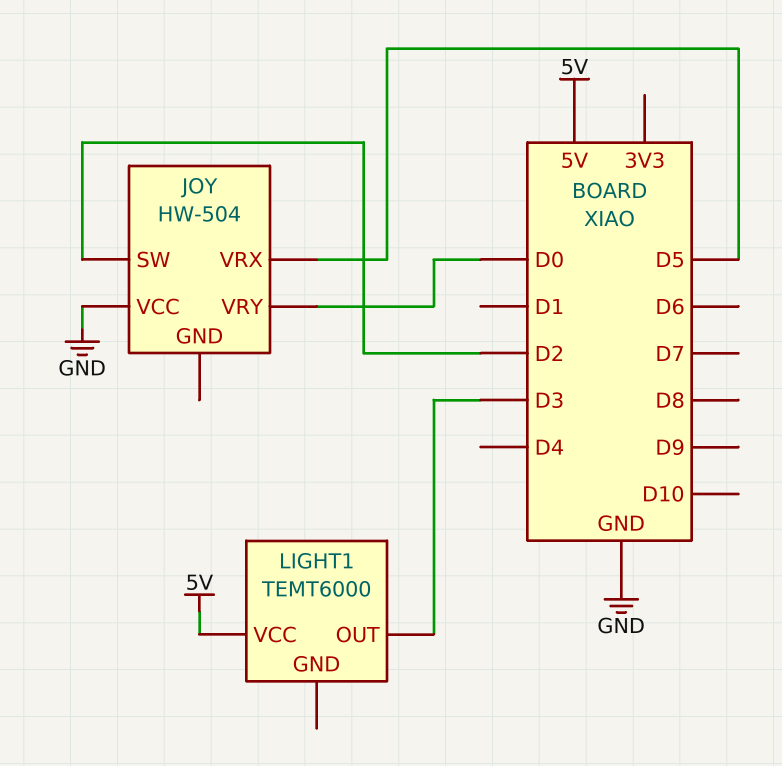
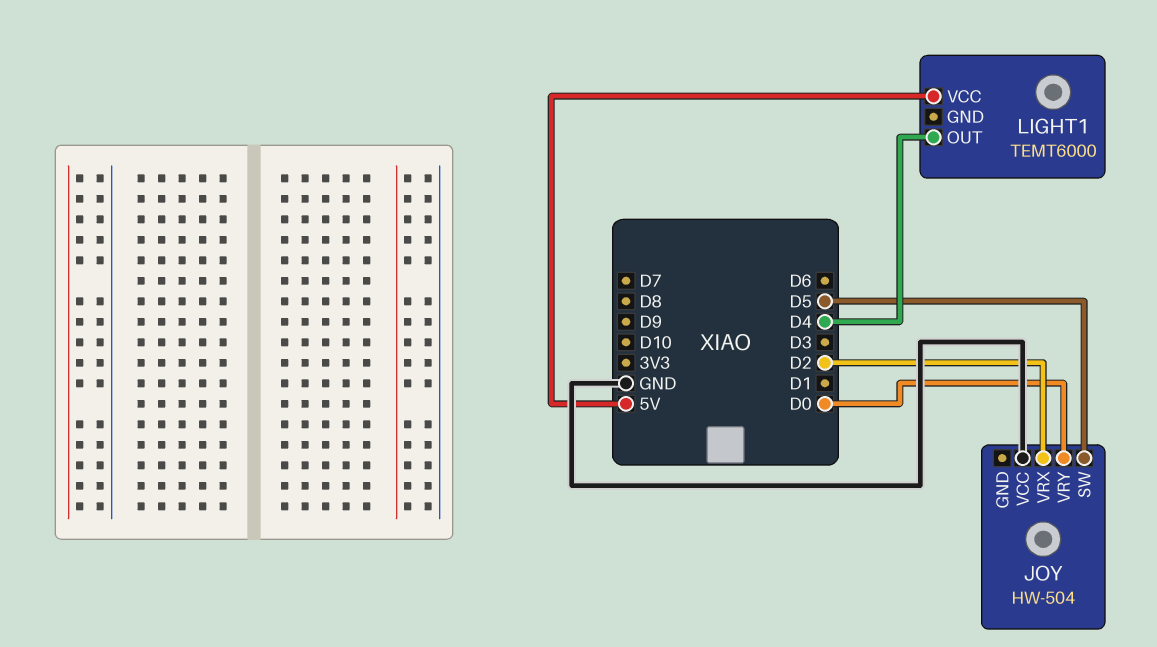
JOY pin SW: D2 -> D5
JOY pin VRX: D5 -> D2
LIGHT1 pin OUT: D3 -> D4

